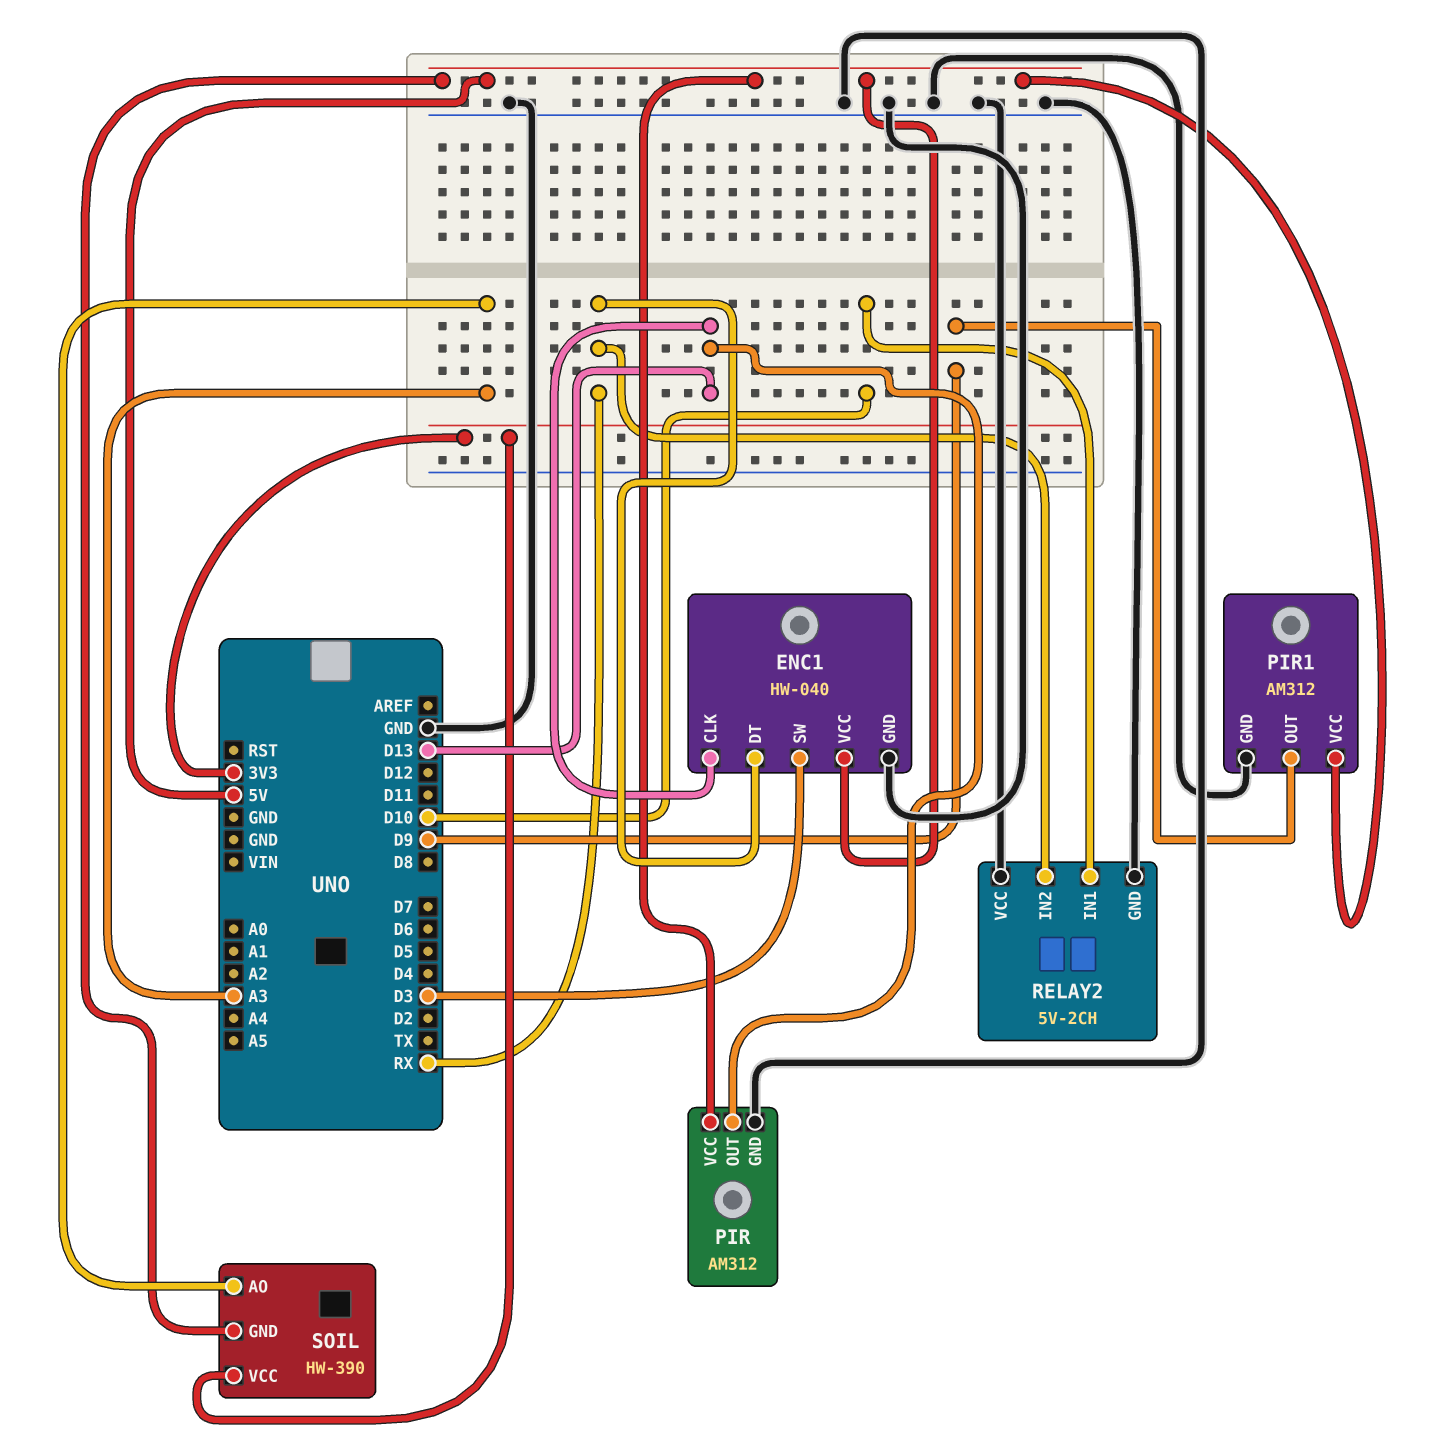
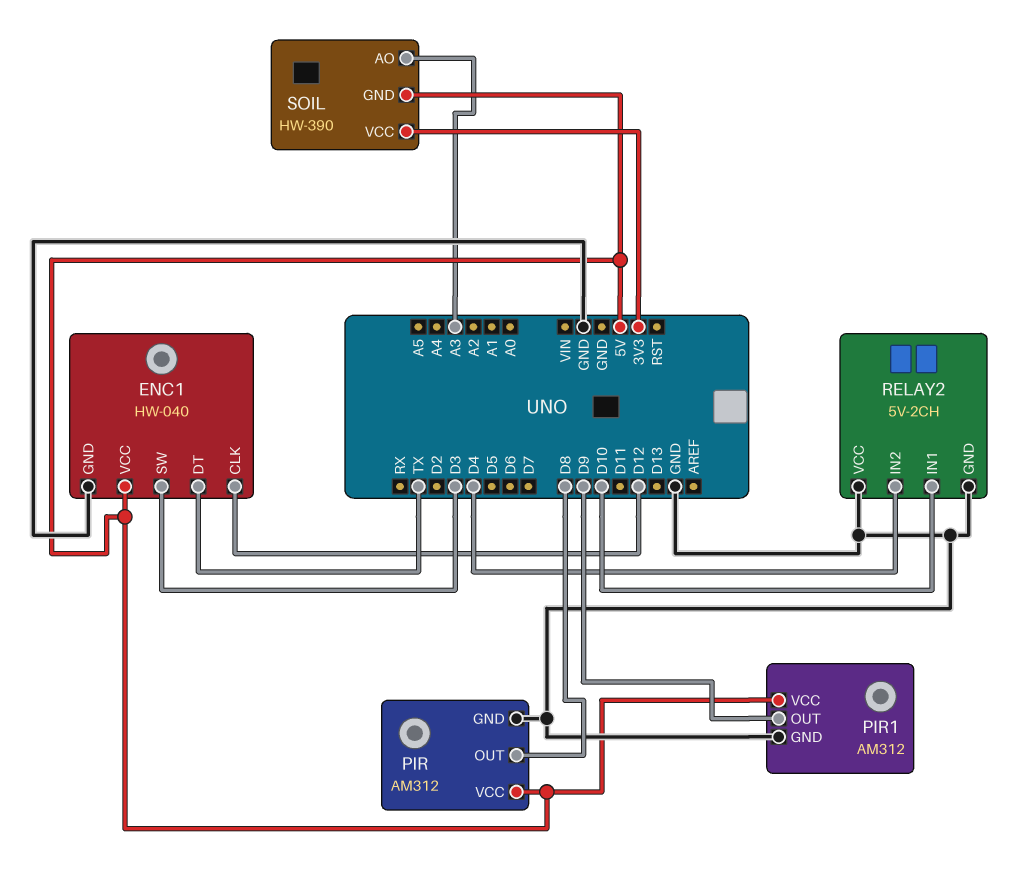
ENC1 pin CLK: D13 -> D12
ENC1 pin DT: RX -> TX
PIR pin OUT: D13 -> D8
RELAY2 pin IN2: RX -> D4

